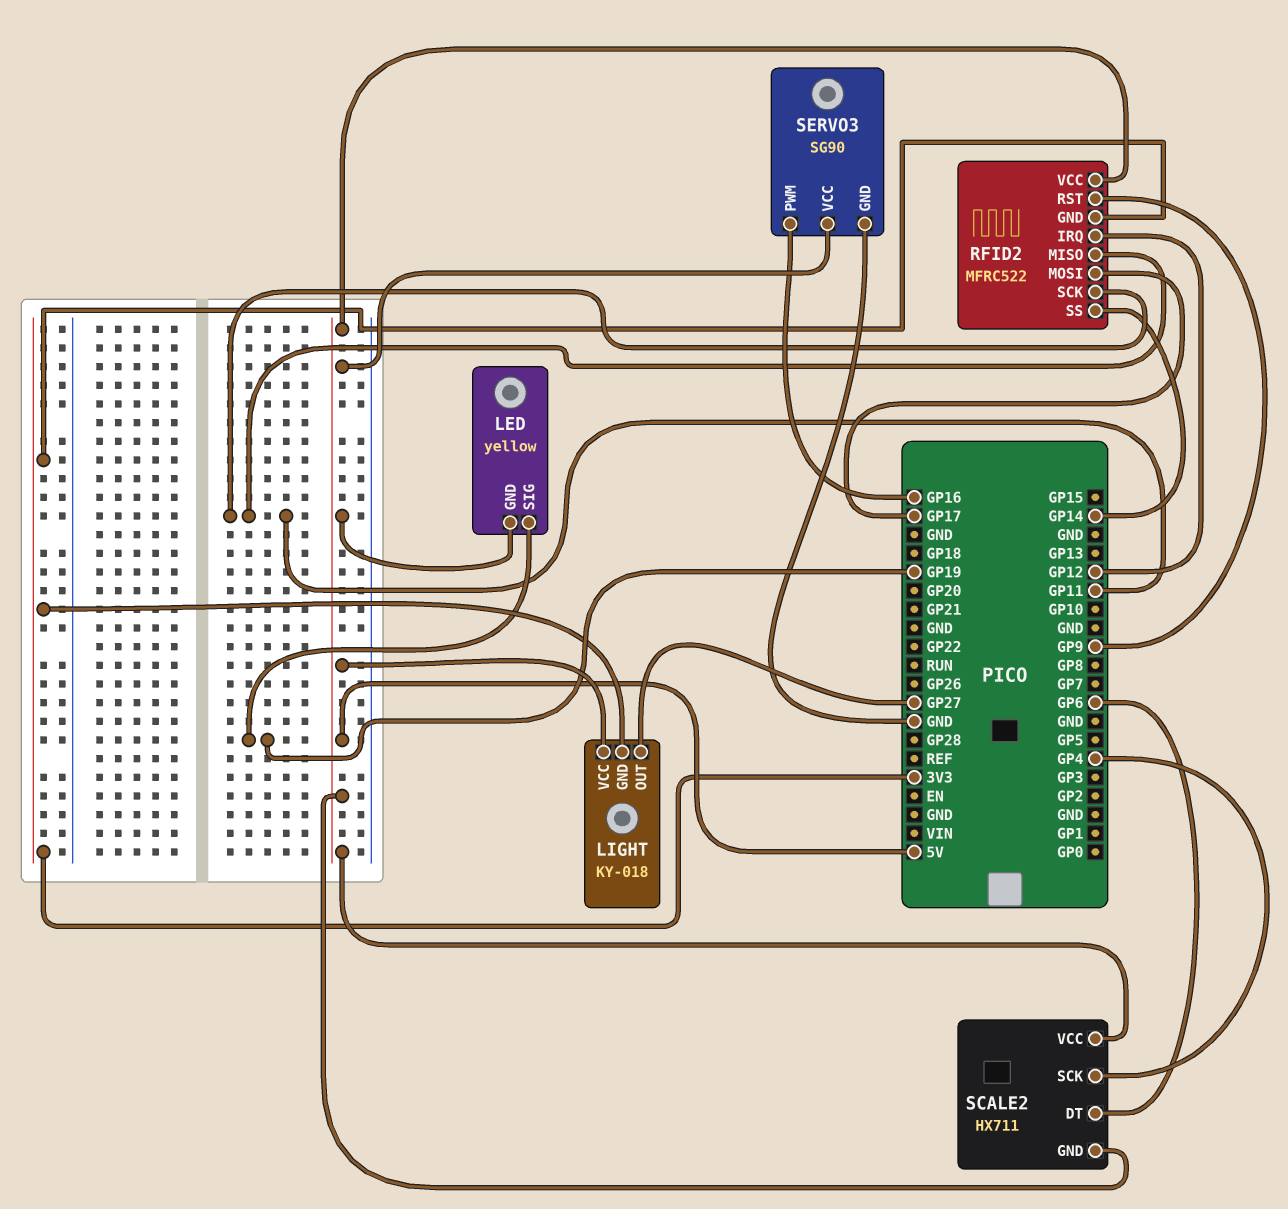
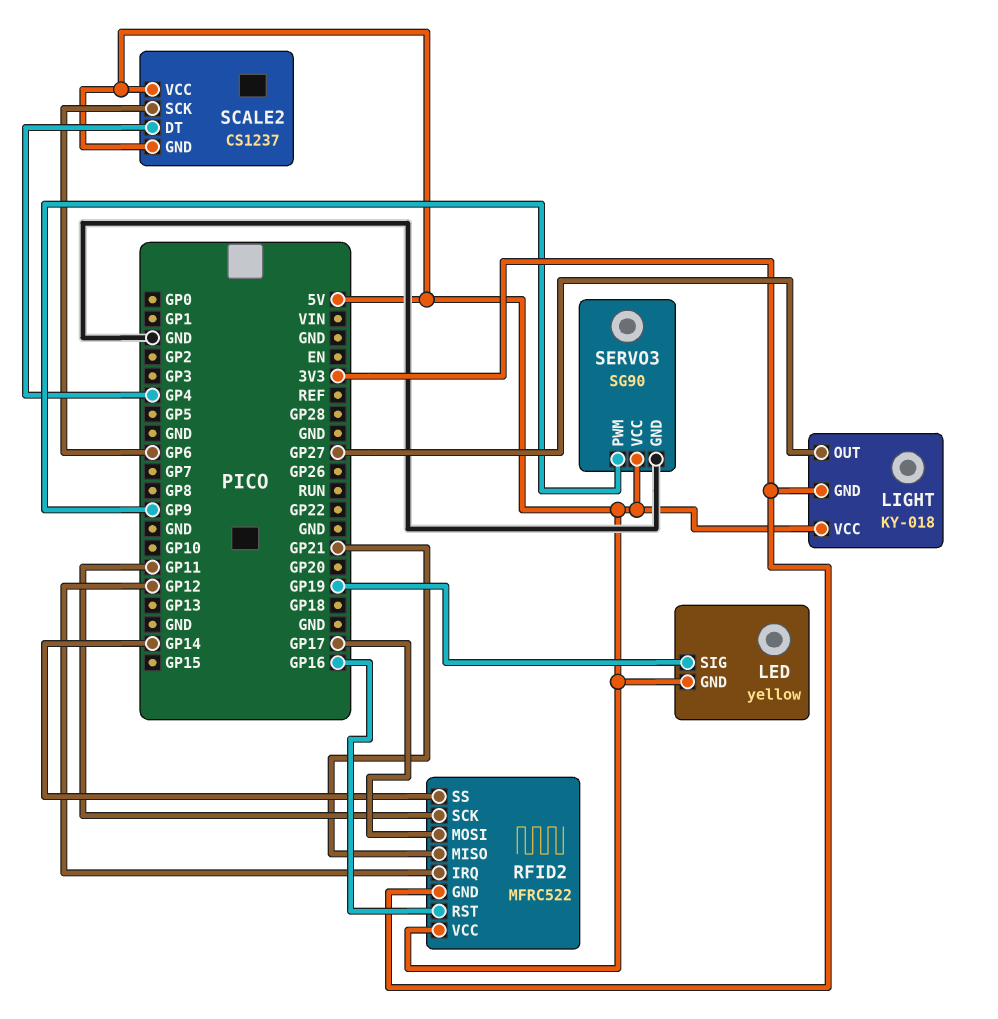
RFID2 pin MISO: GP11 -> GP21
RFID2 pin RST: GP9 -> GP16
SCALE2: HX711 -> CS1237
SCALE2 pin DT: GP6 -> GP4
SCALE2 pin SCK: GP4 -> GP6
SERVO3 pin PWM: GP16 -> GP9

